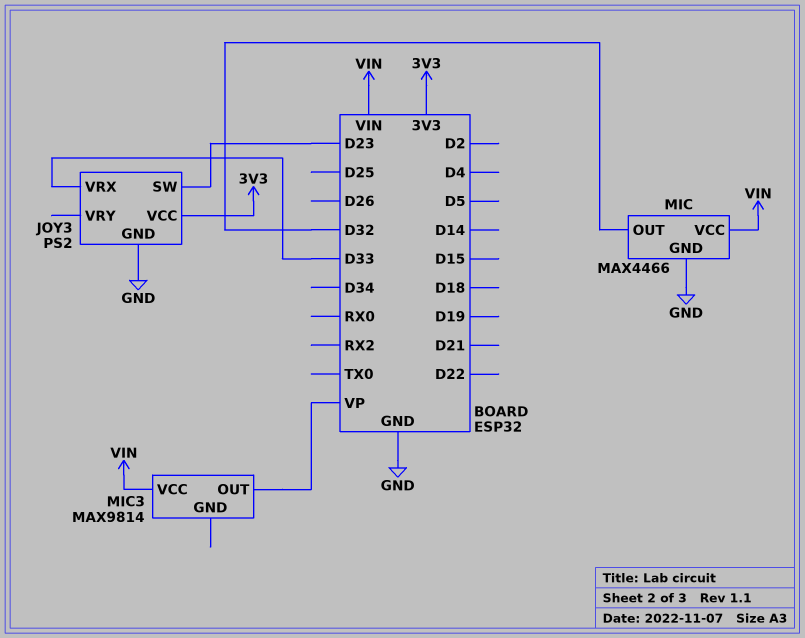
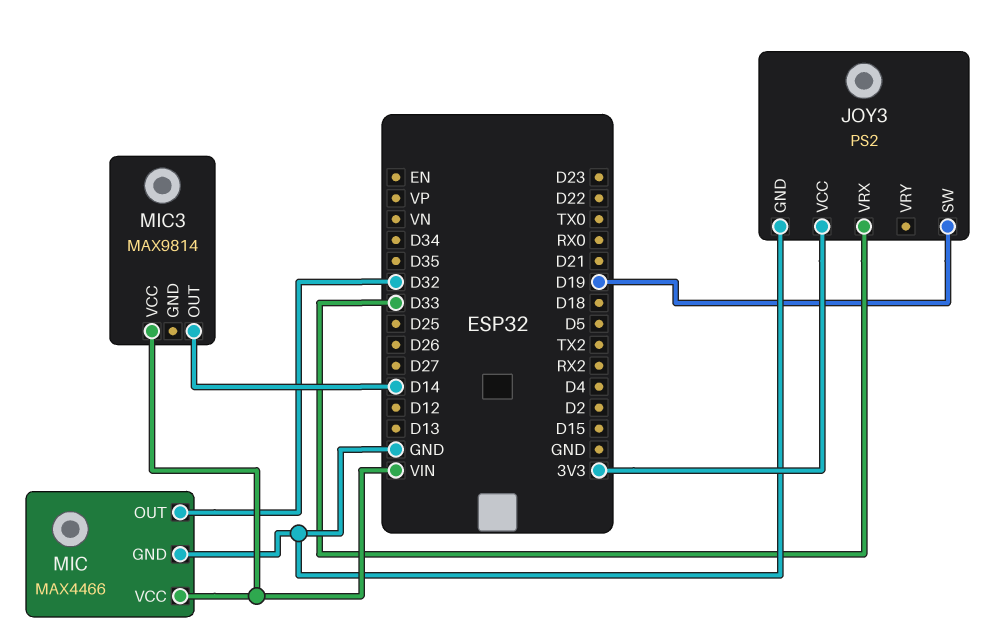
JOY3 pin SW: D23 -> D19
MIC3 pin OUT: VP -> D14

